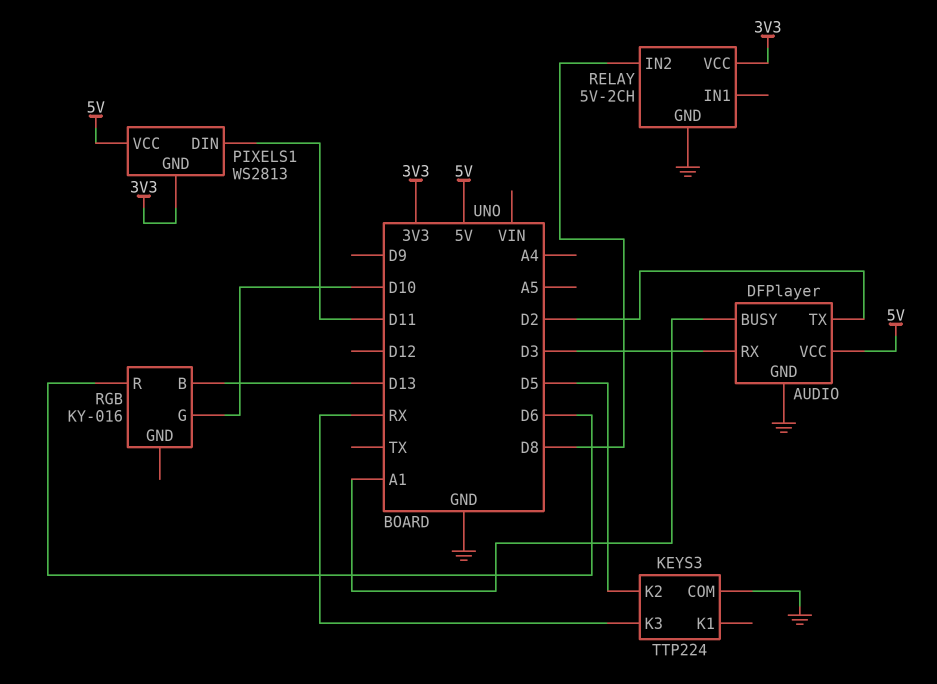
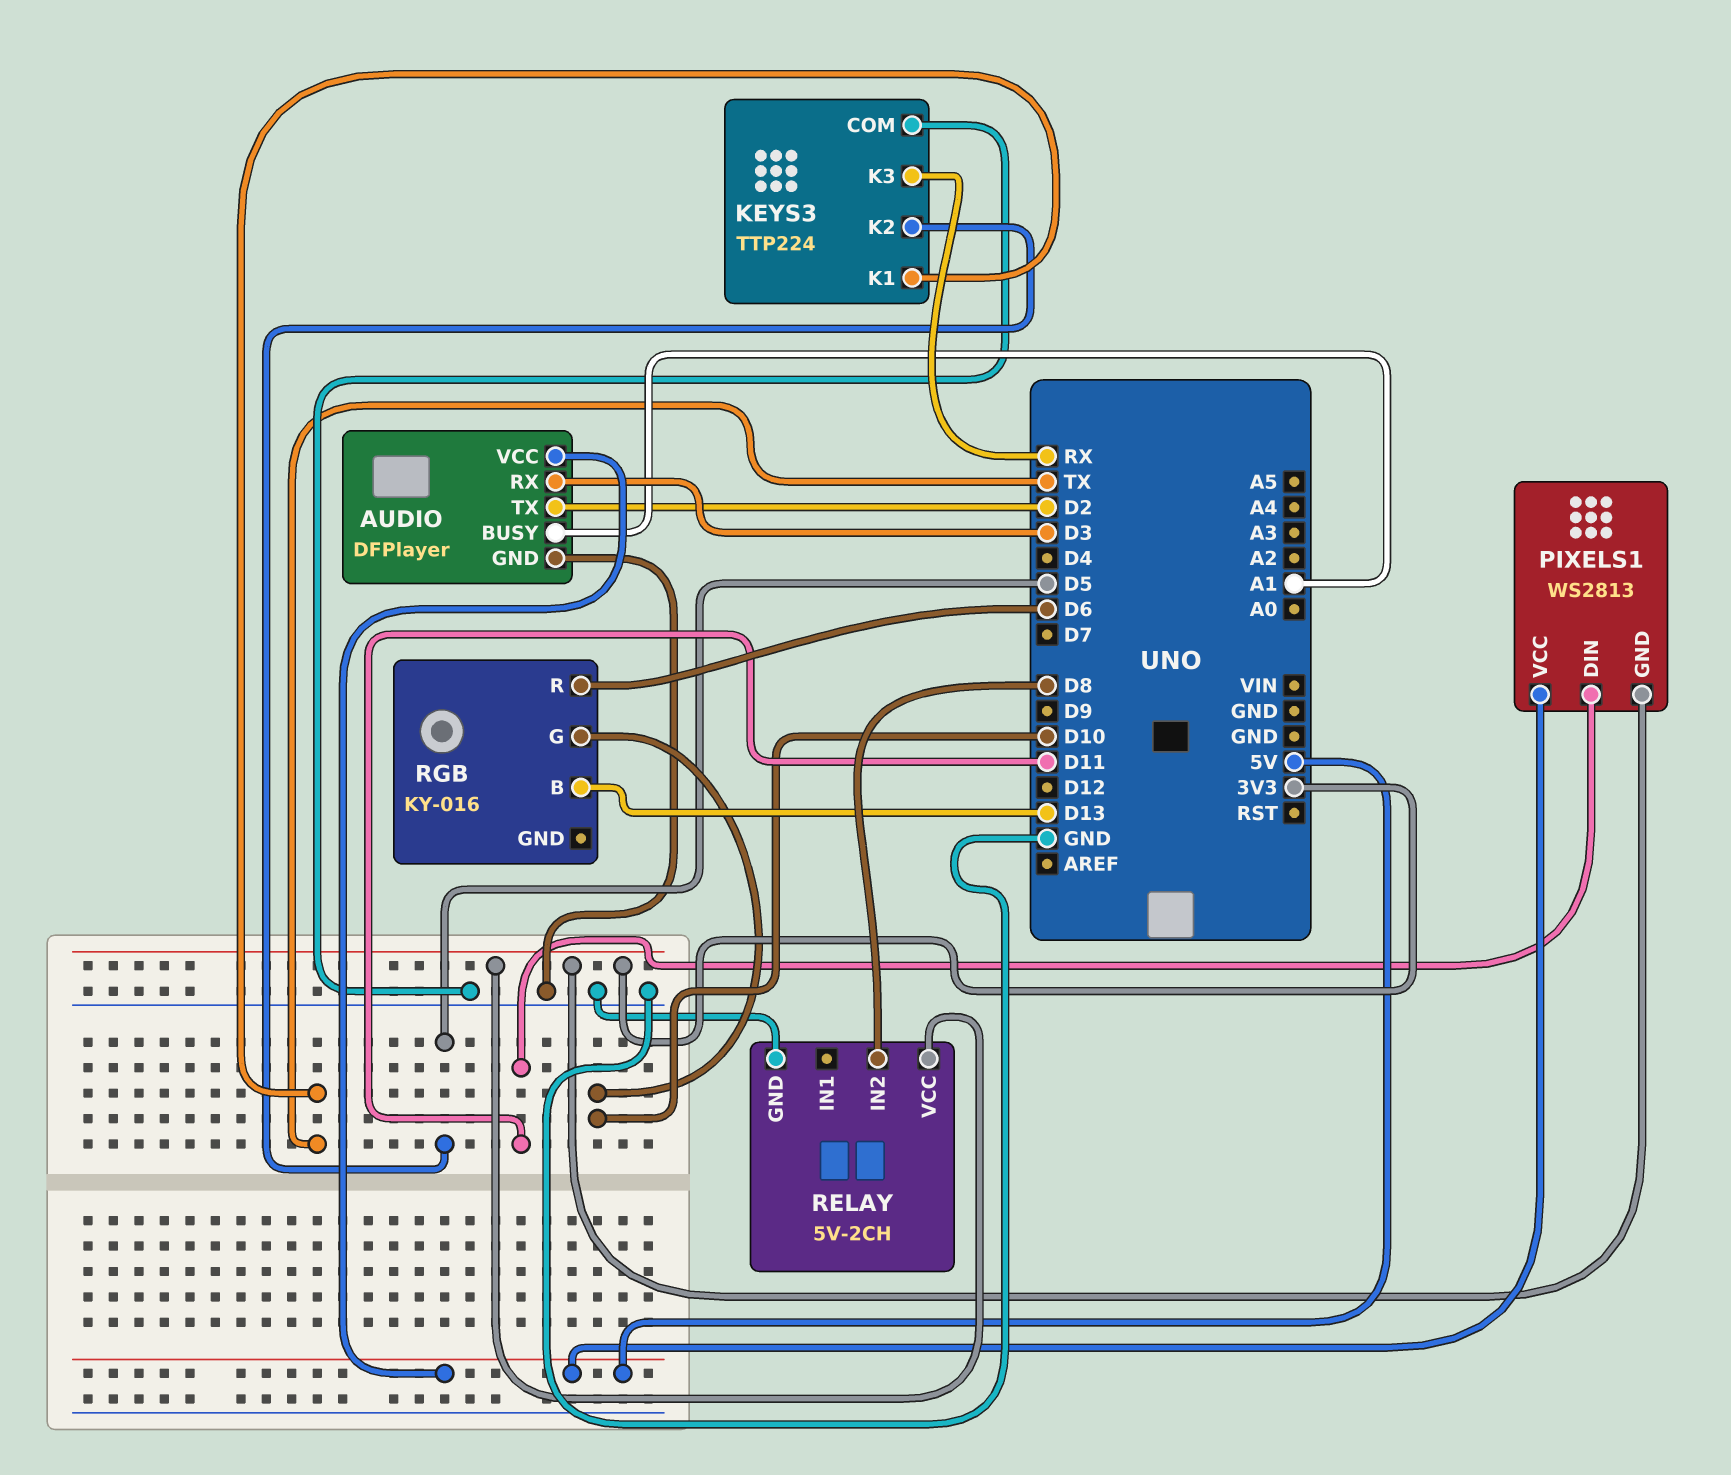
KEYS3 pin K1: none -> TX

